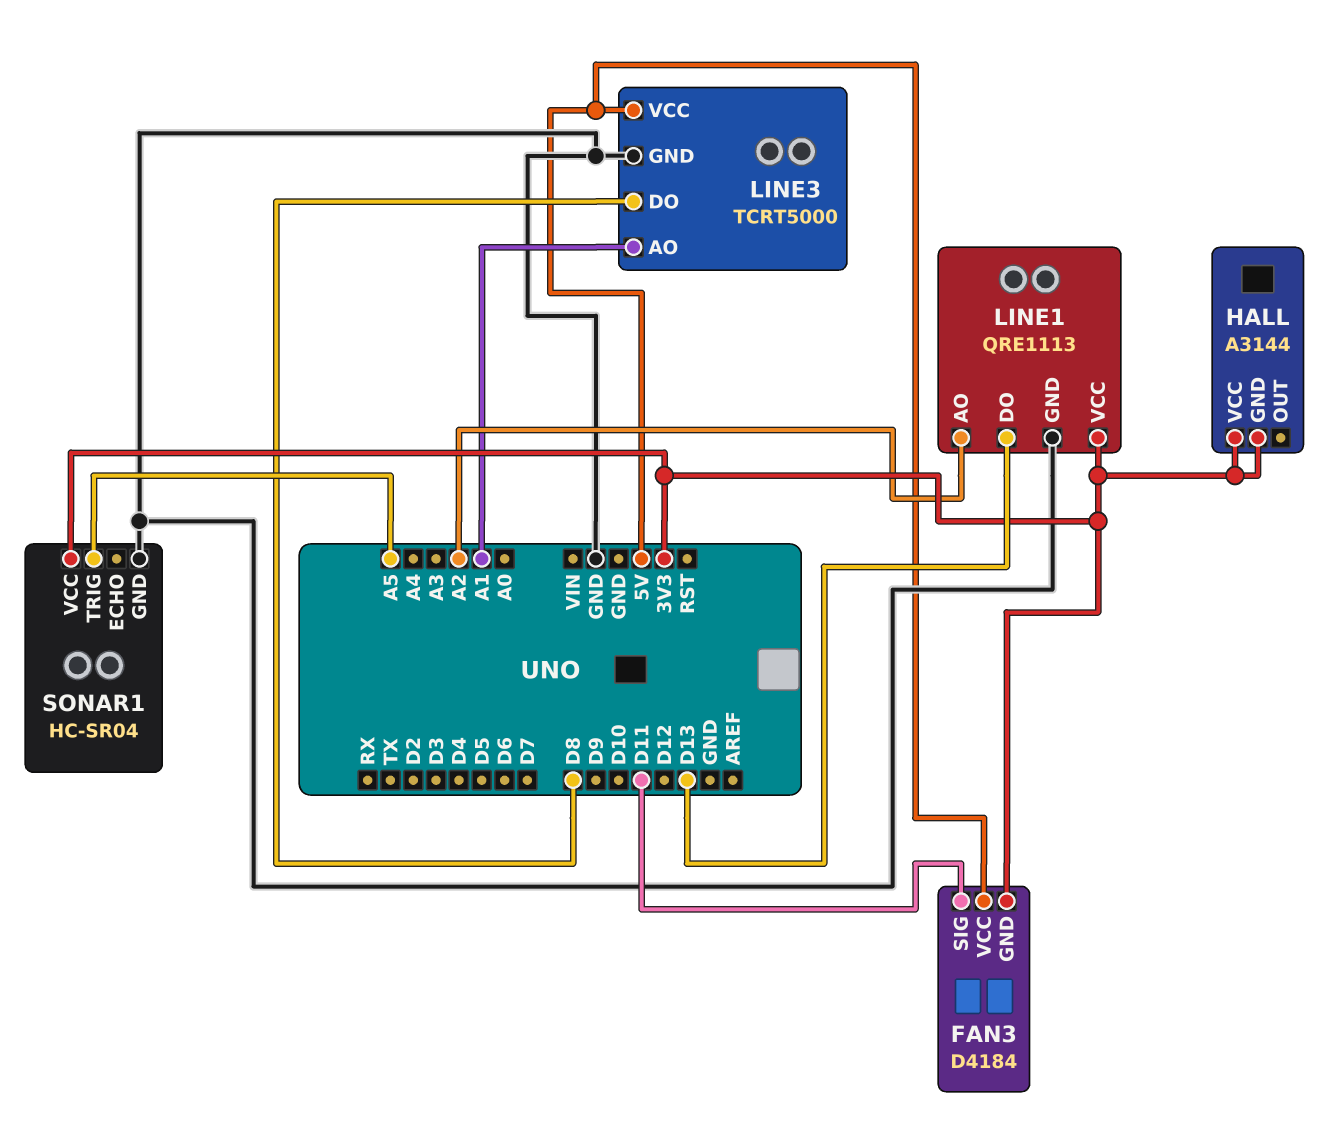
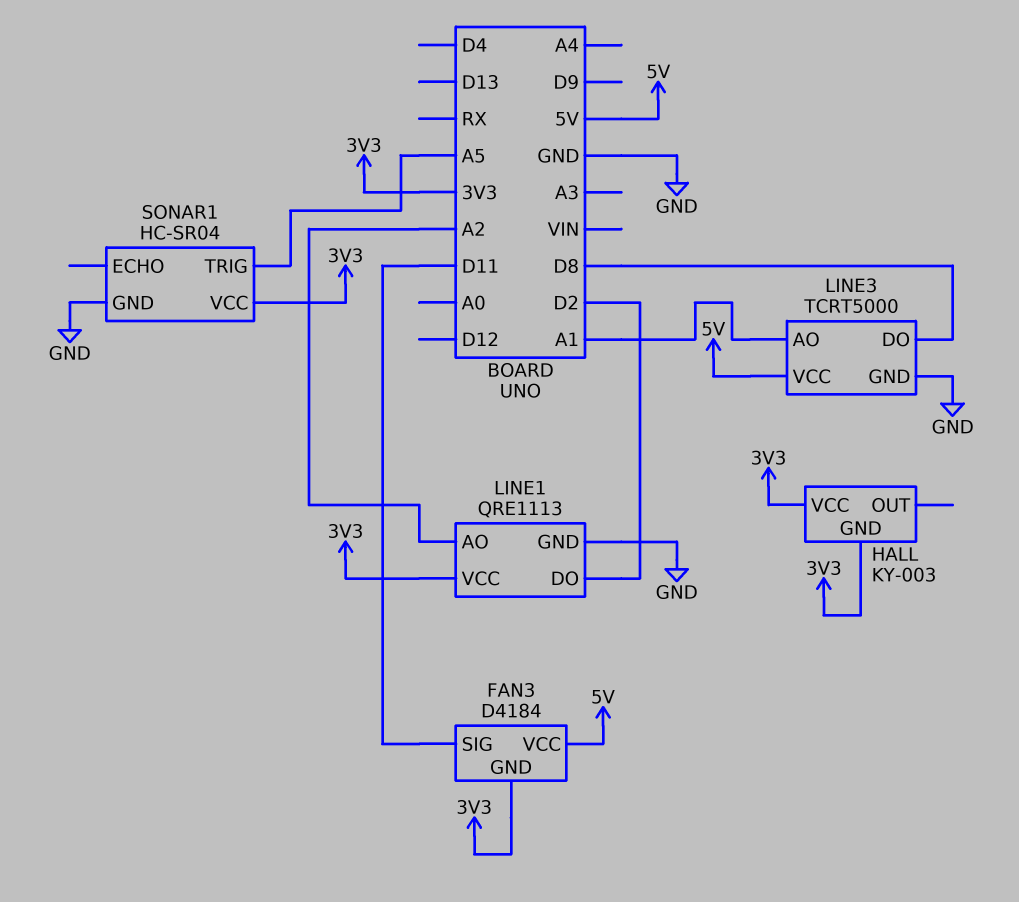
HALL: A3144 -> KY-003
LINE1 pin DO: D13 -> D2

